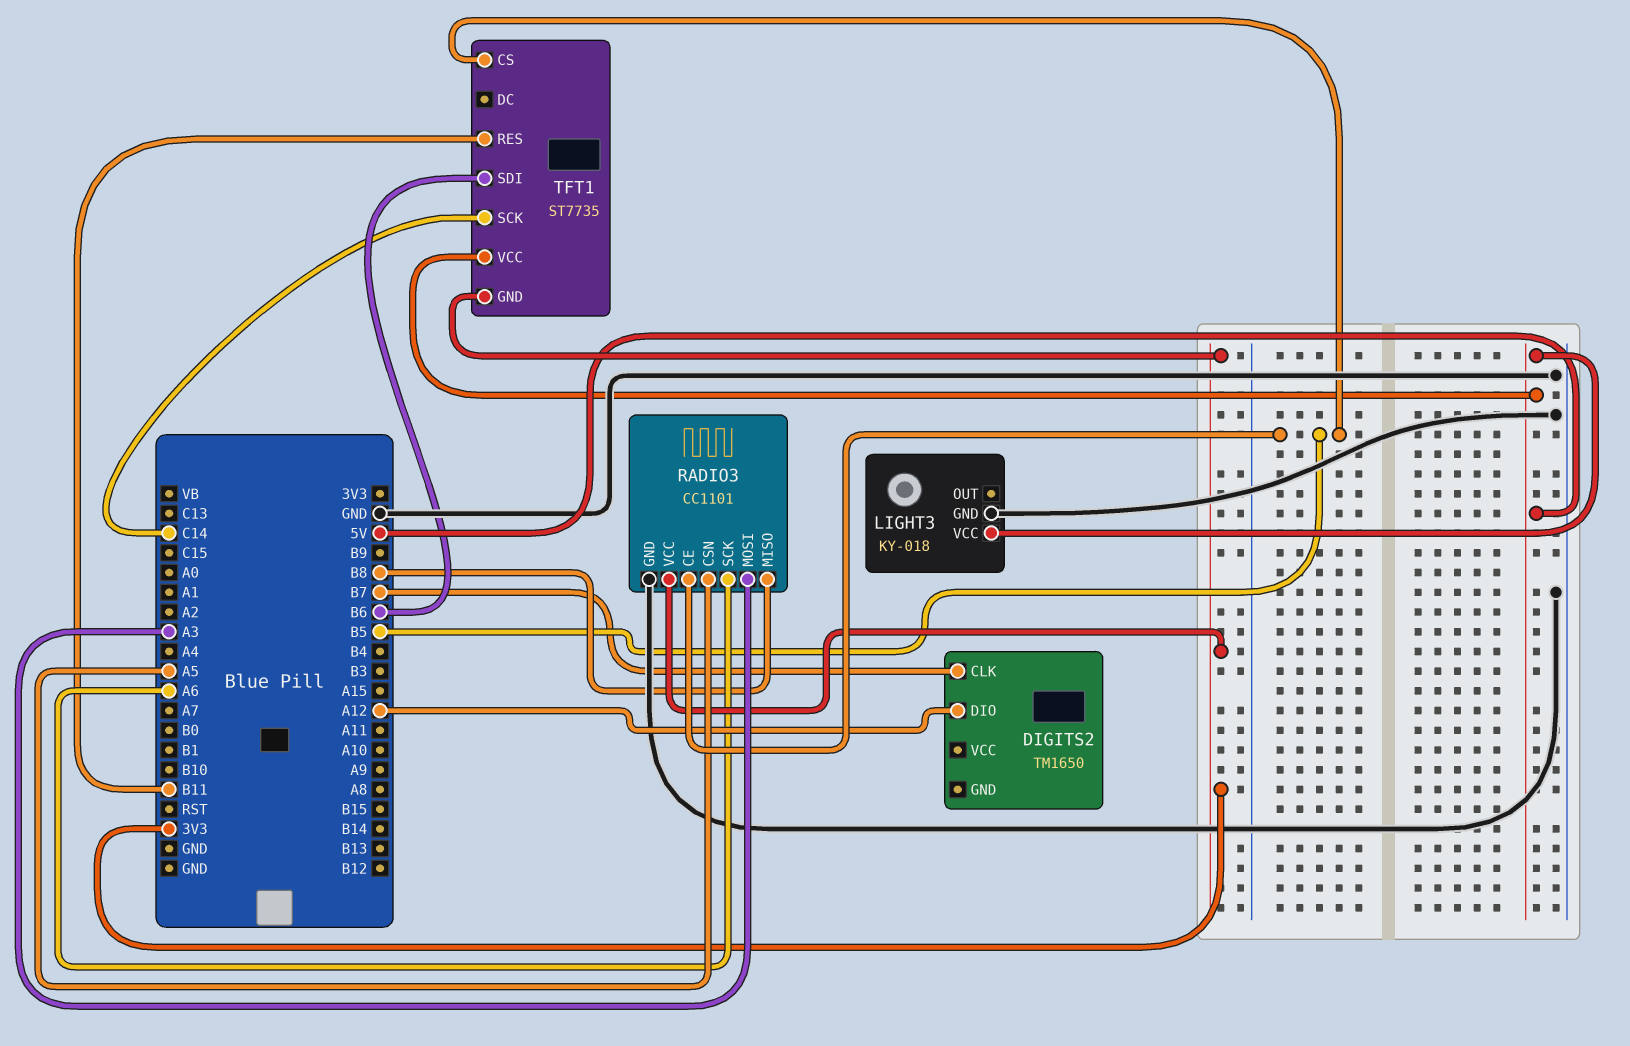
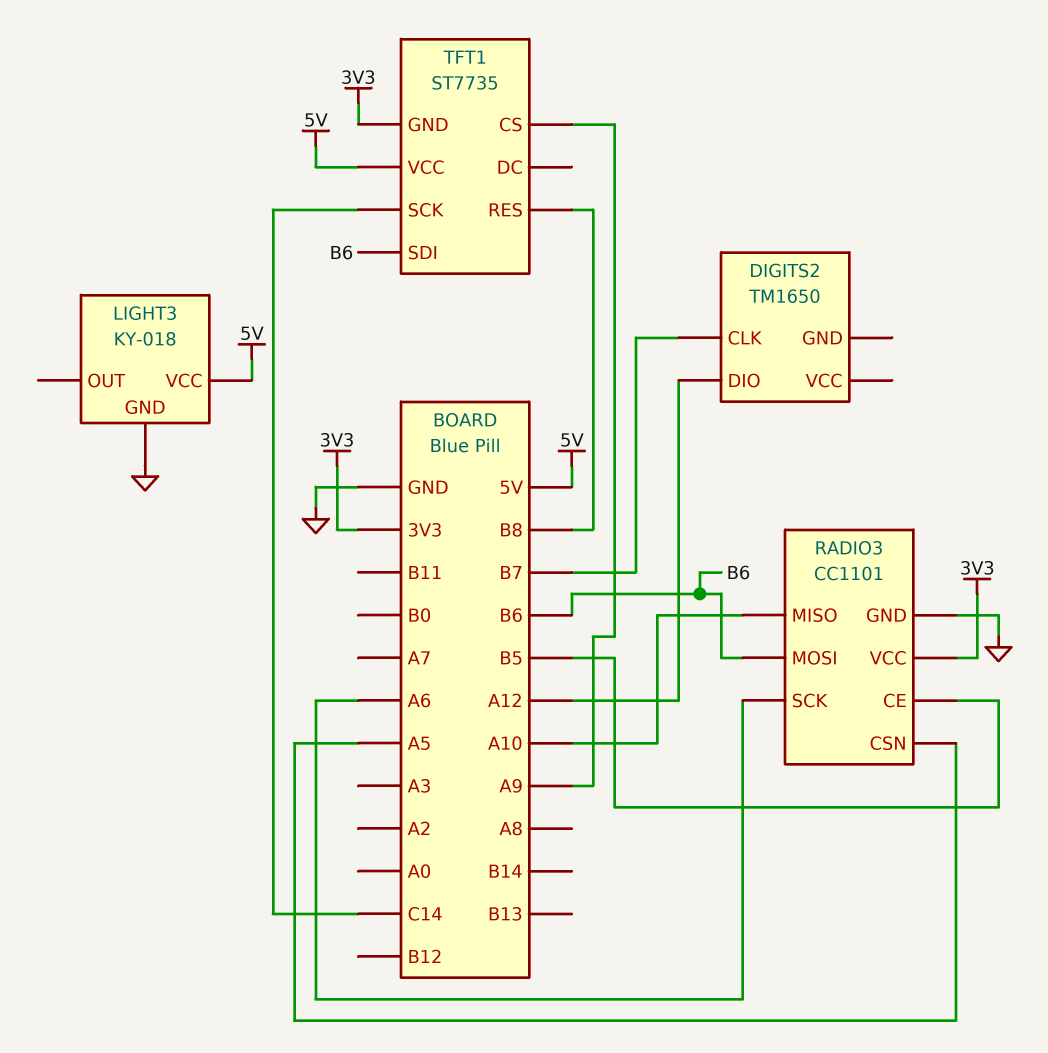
RADIO3 pin MISO: B8 -> A10
RADIO3 pin MOSI: A3 -> B6
TFT1 pin CS: B5 -> A9
TFT1 pin RES: B11 -> B8

